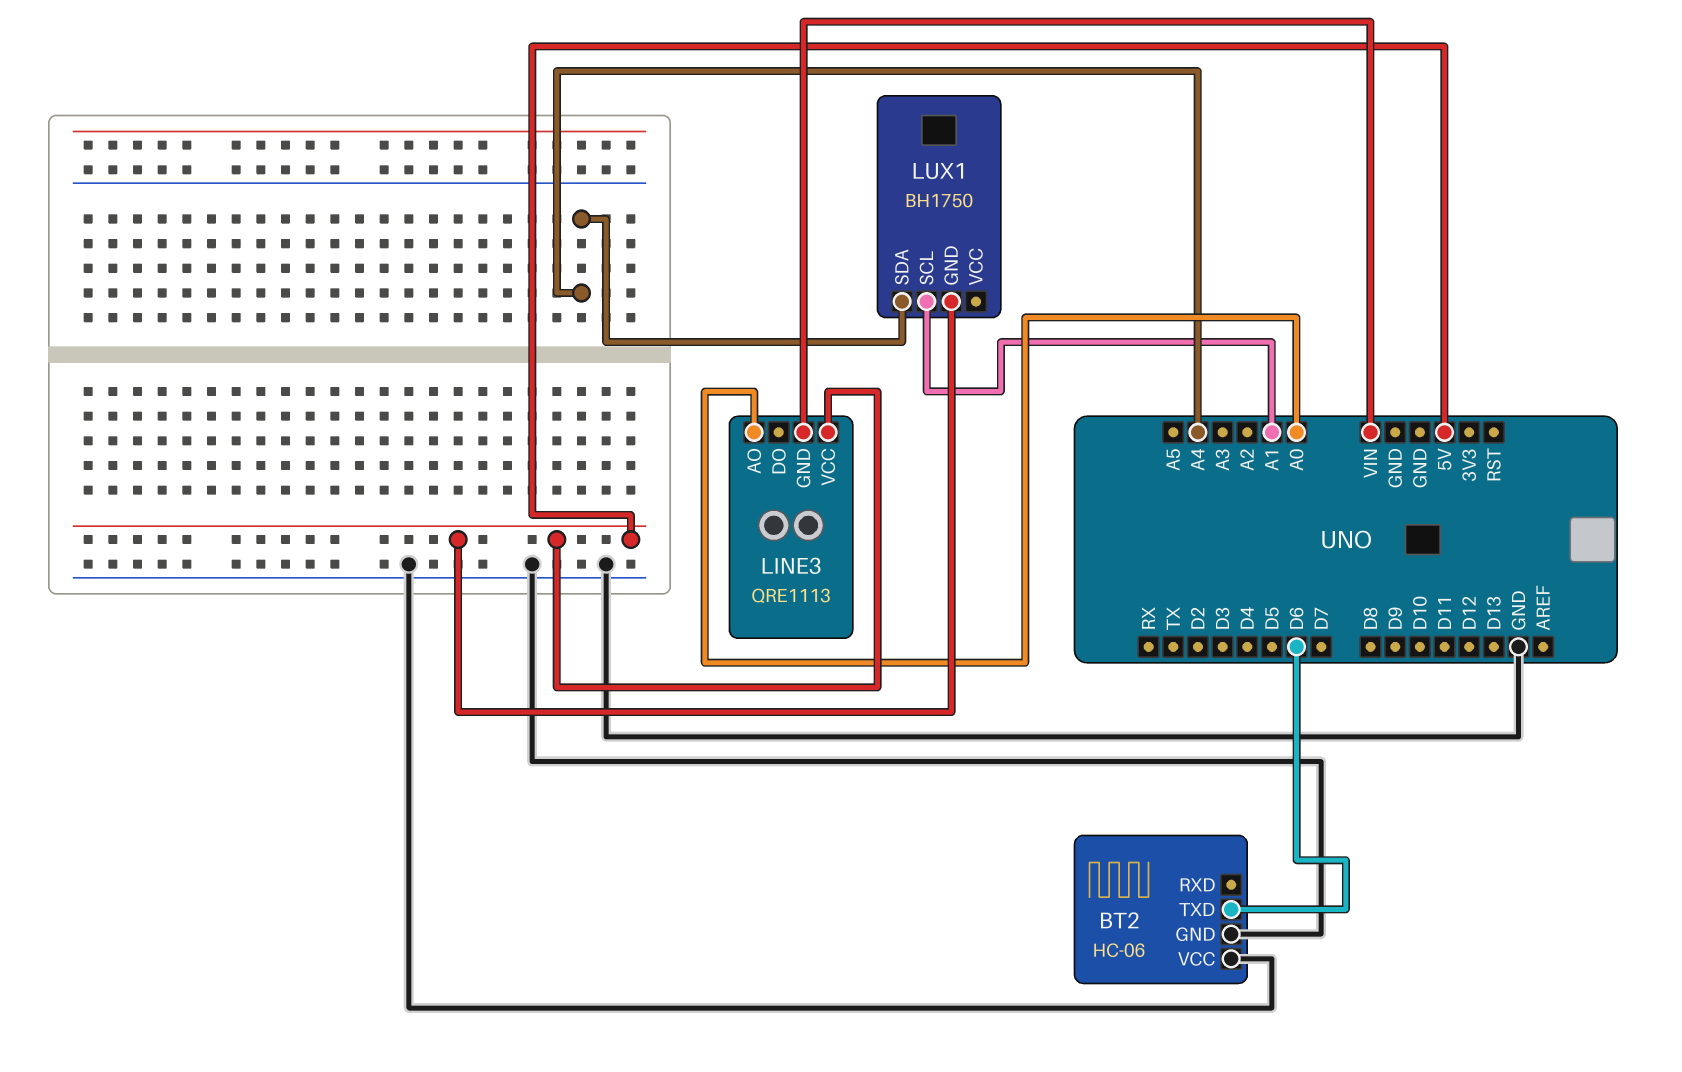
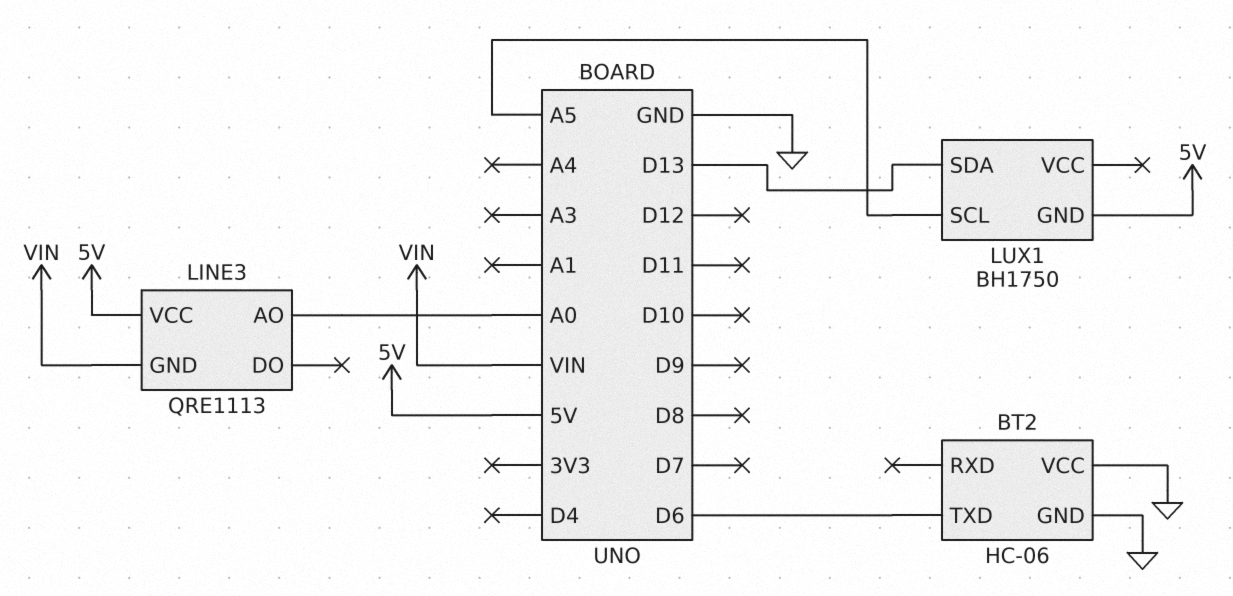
LUX1 pin SCL: A1 -> A5
LUX1 pin SDA: A4 -> D13

